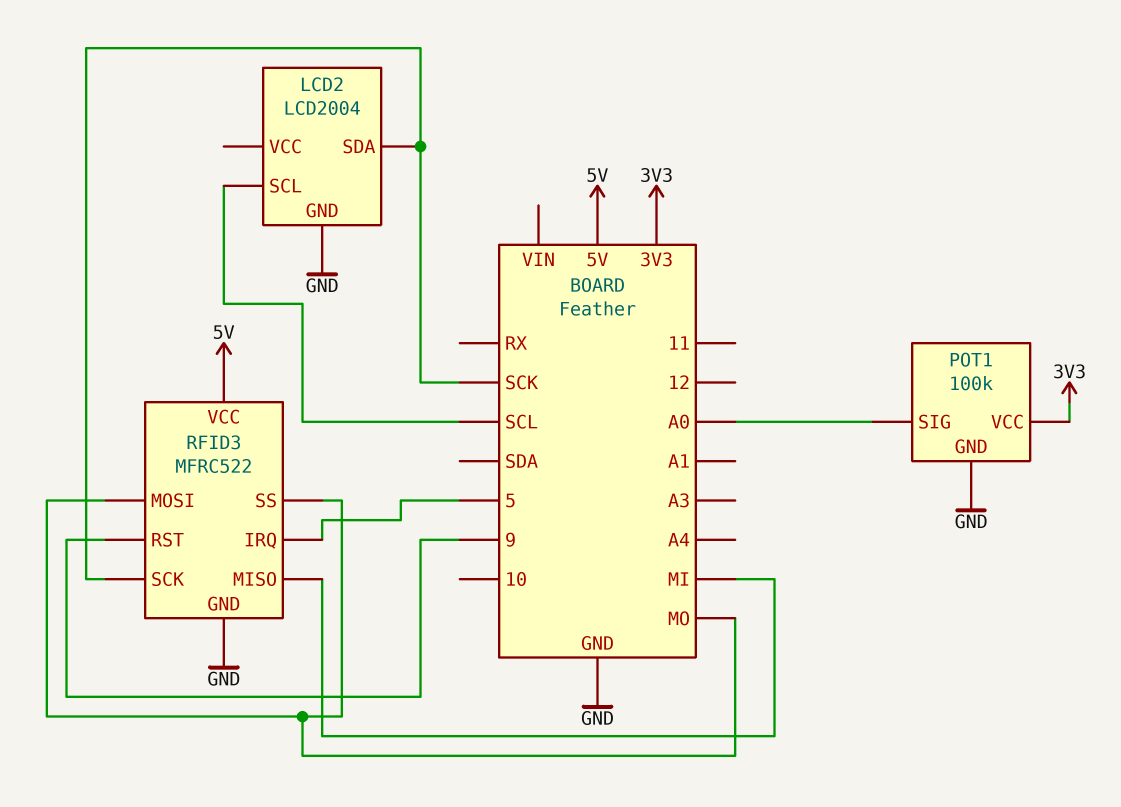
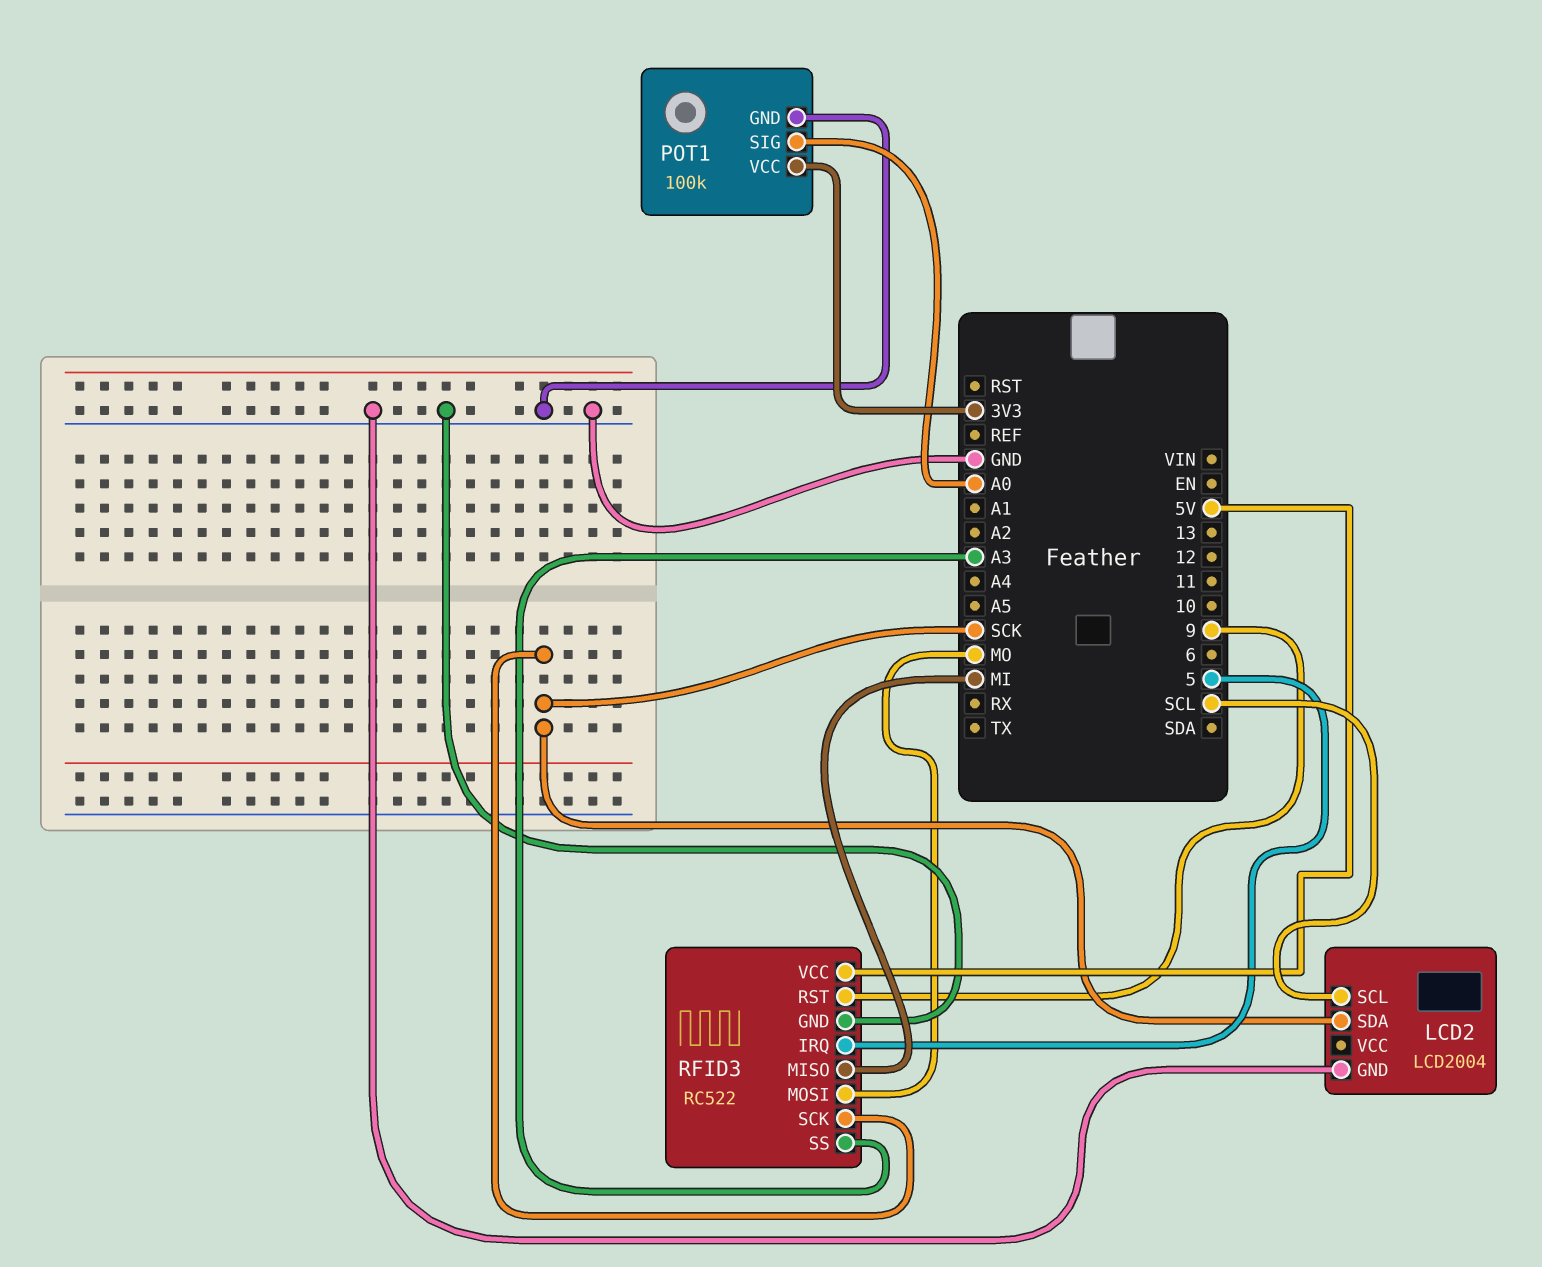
RFID3: MFRC522 -> RC522
RFID3 pin SS: MO -> A3

